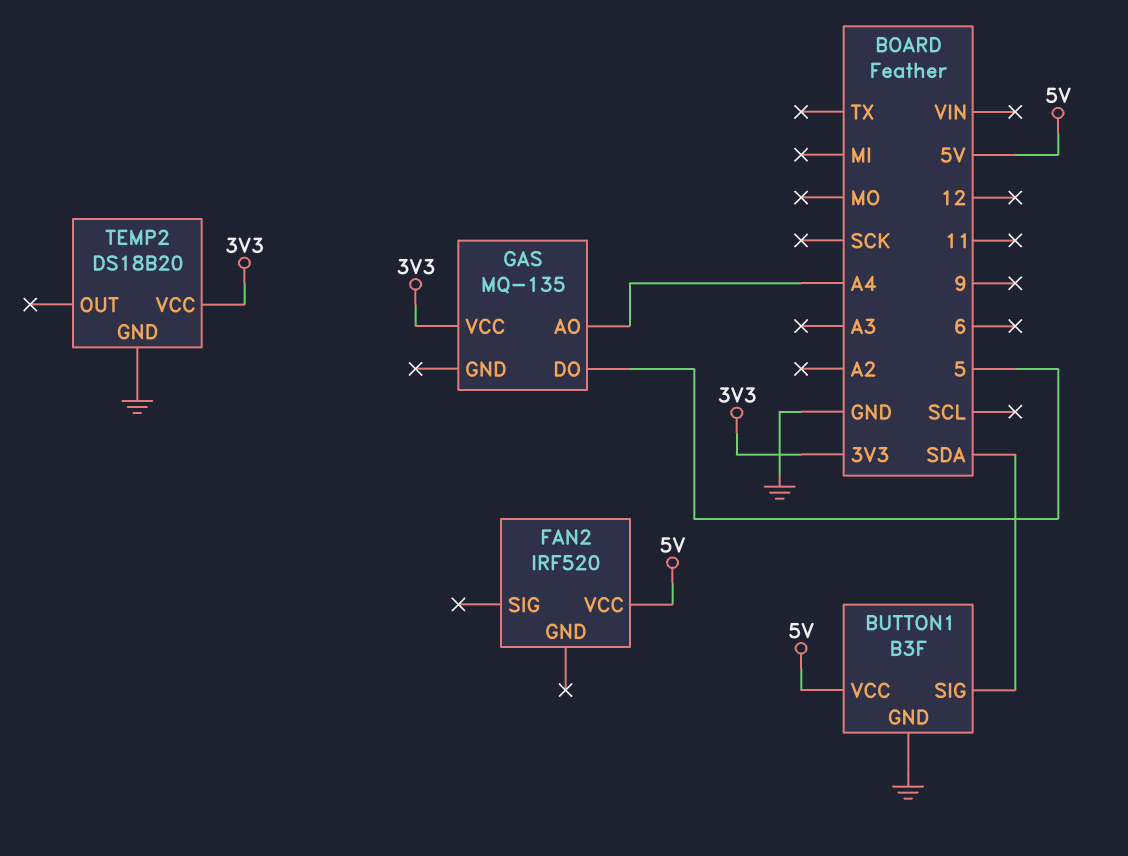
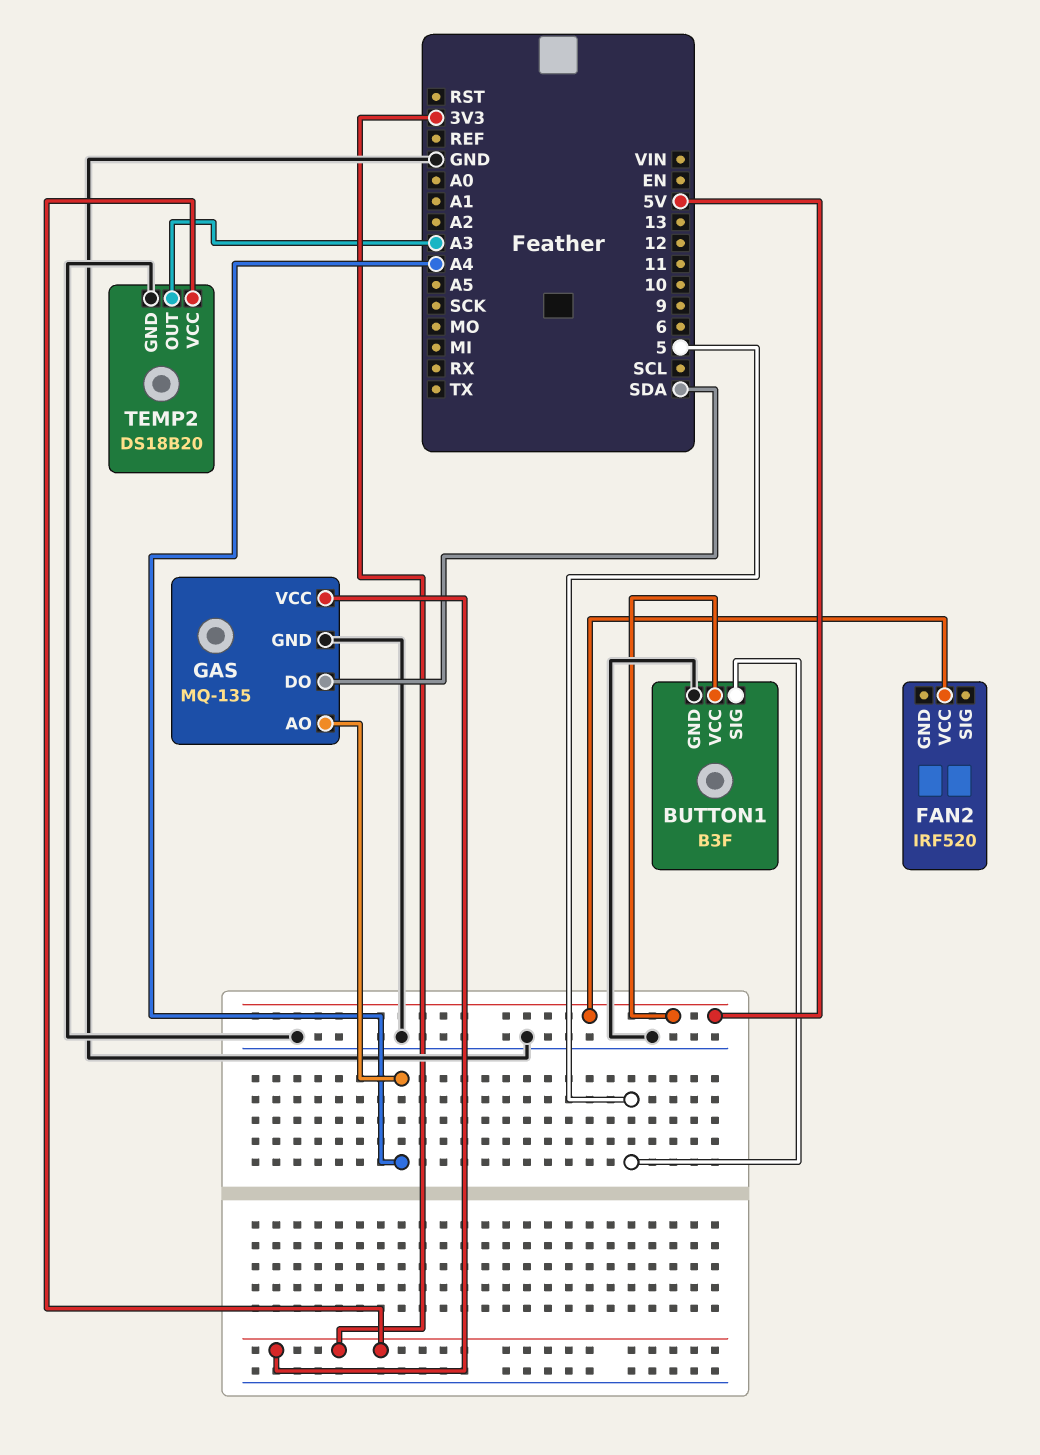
BUTTON1 pin SIG: SDA -> 5
GAS pin DO: 5 -> SDA
GAS pin GND: none -> GND
TEMP2 pin OUT: none -> A3

